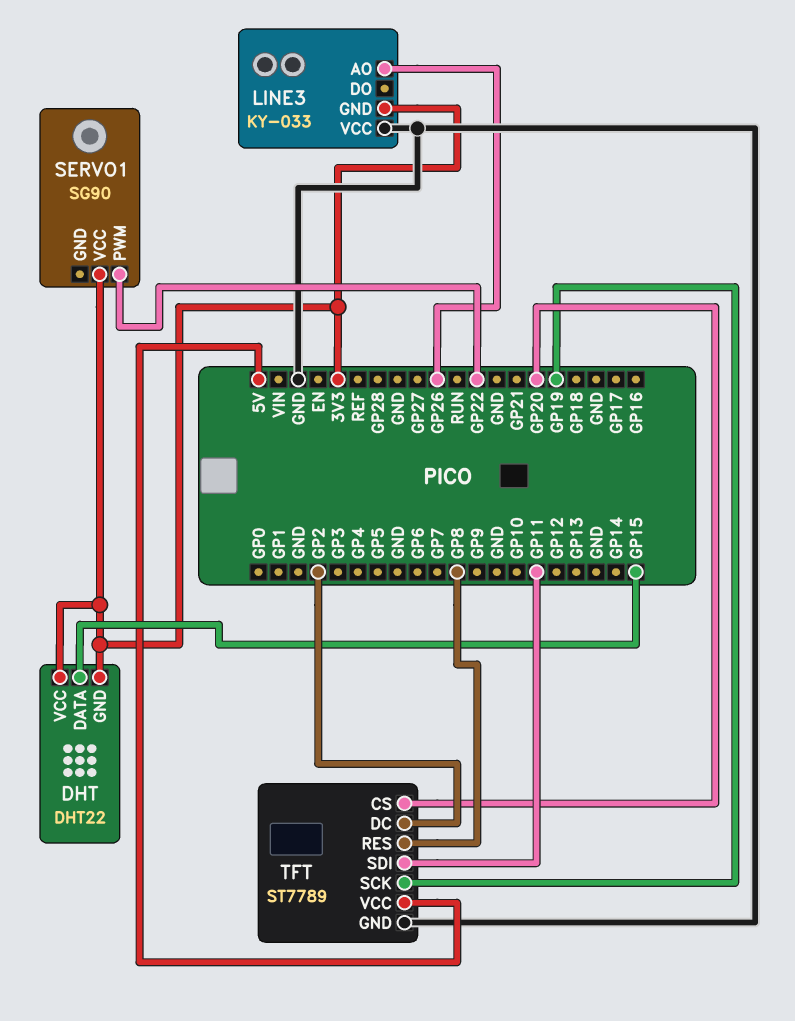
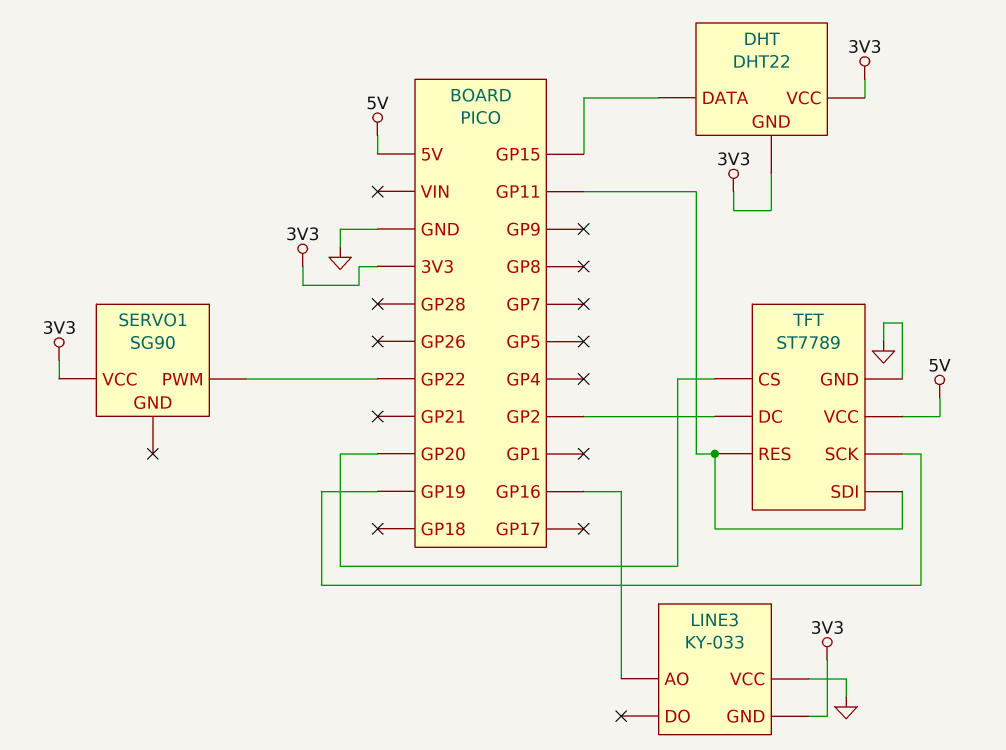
LINE3 pin AO: GP26 -> GP16
TFT pin RES: GP8 -> GP11

